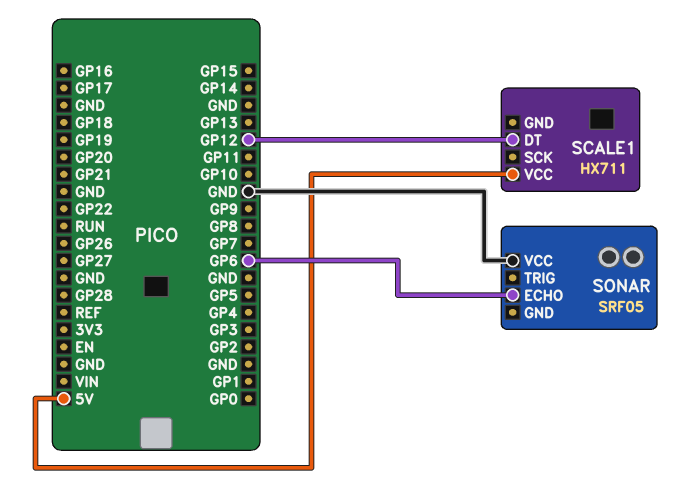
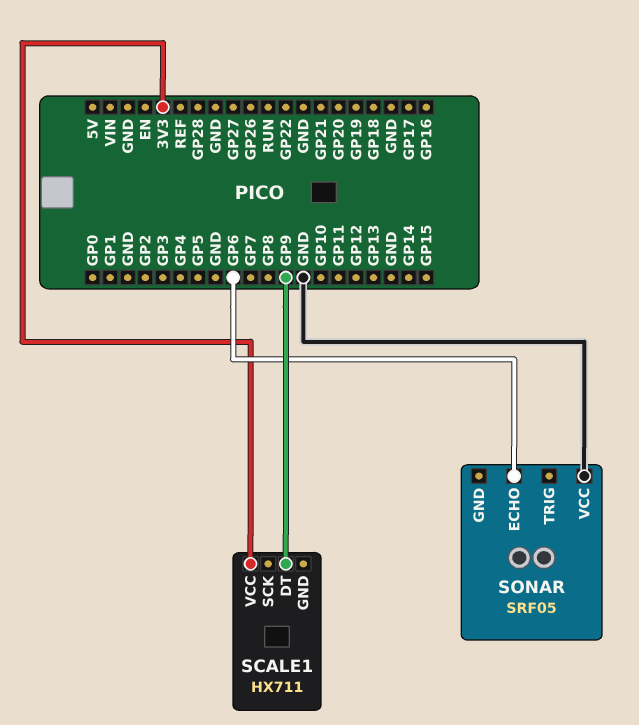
SCALE1 pin DT: GP12 -> GP9
SCALE1 pin VCC: 5V -> 3V3

